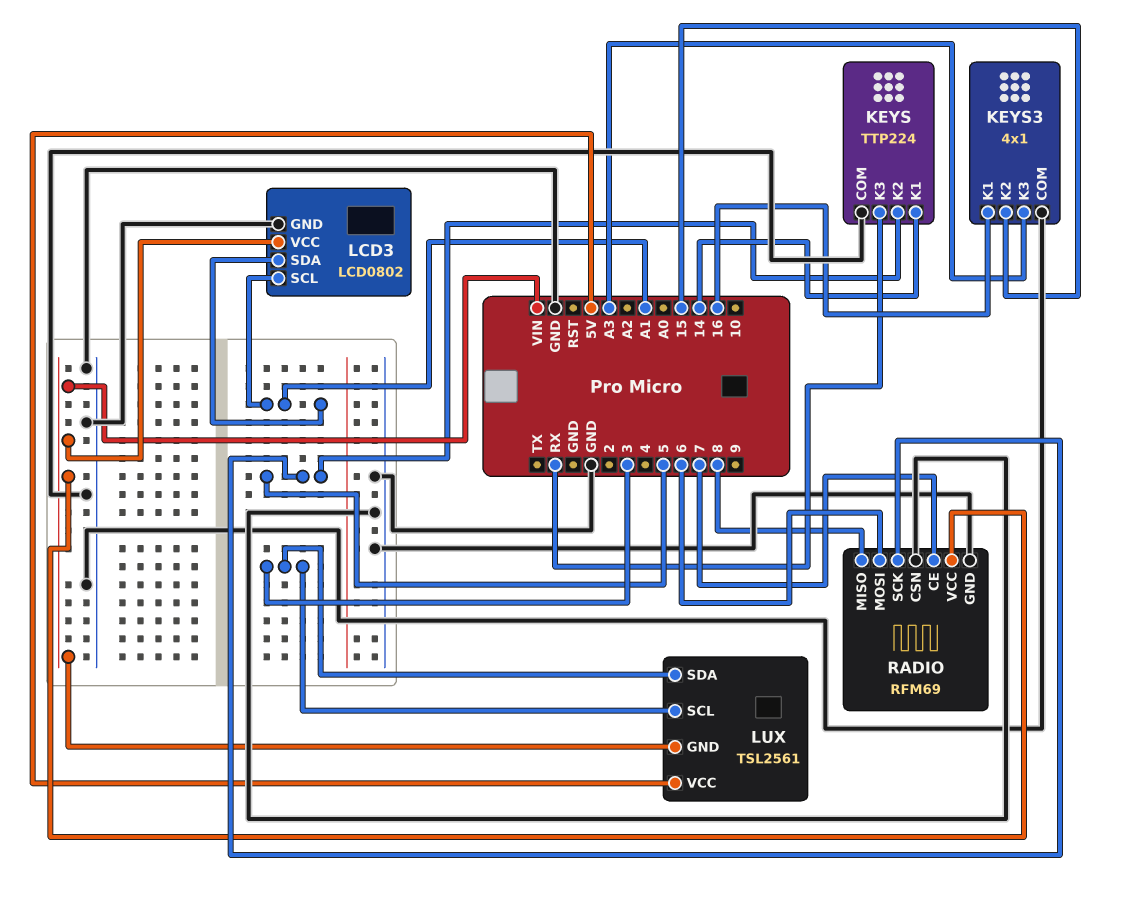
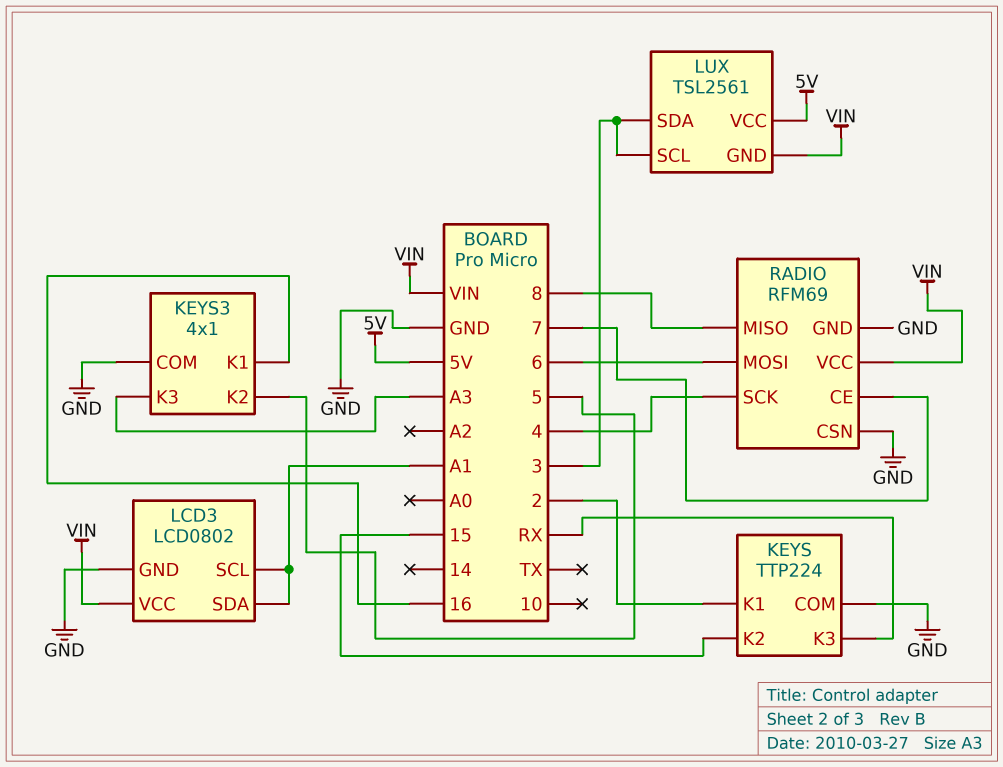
KEYS pin K1: 14 -> 2
KEYS pin K2: 5 -> 15
KEYS3 pin K2: 15 -> 5
RADIO pin SCK: 5 -> 4

